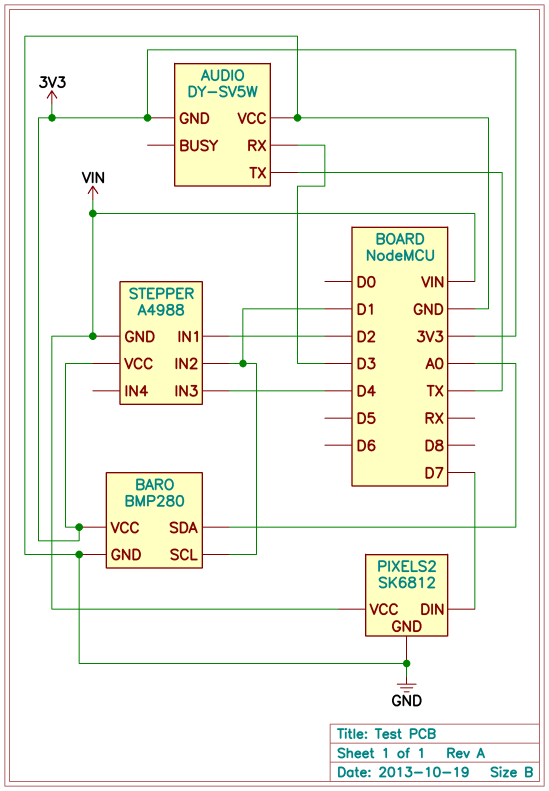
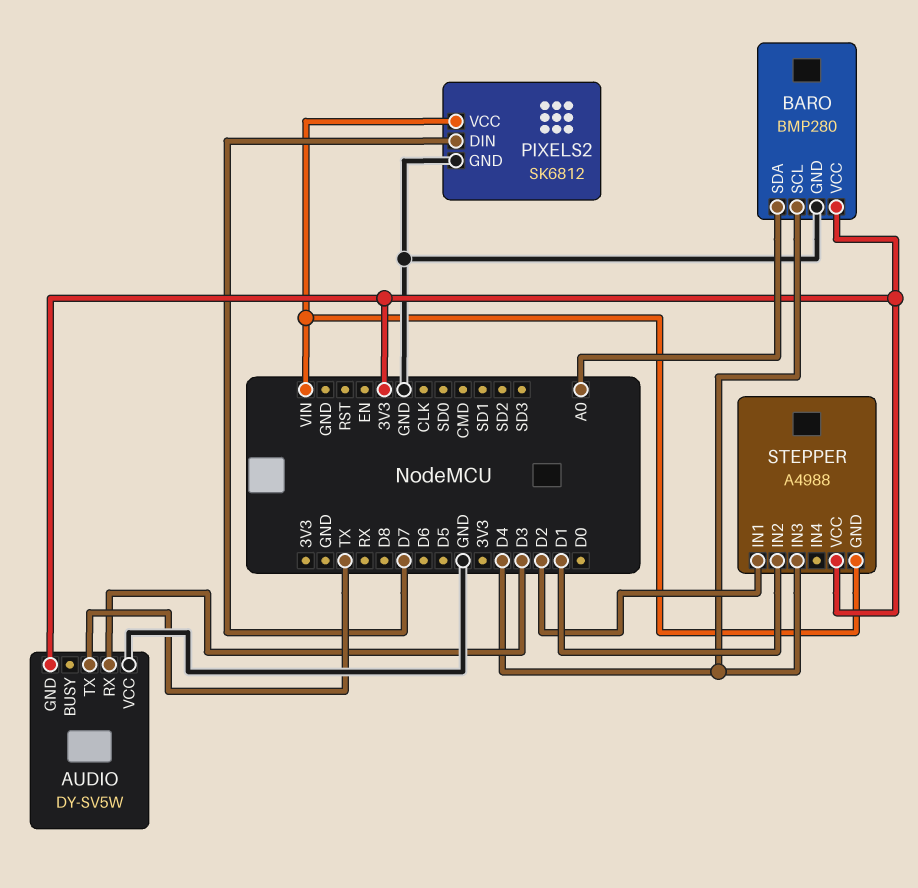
BARO pin SCL: D1 -> D4

